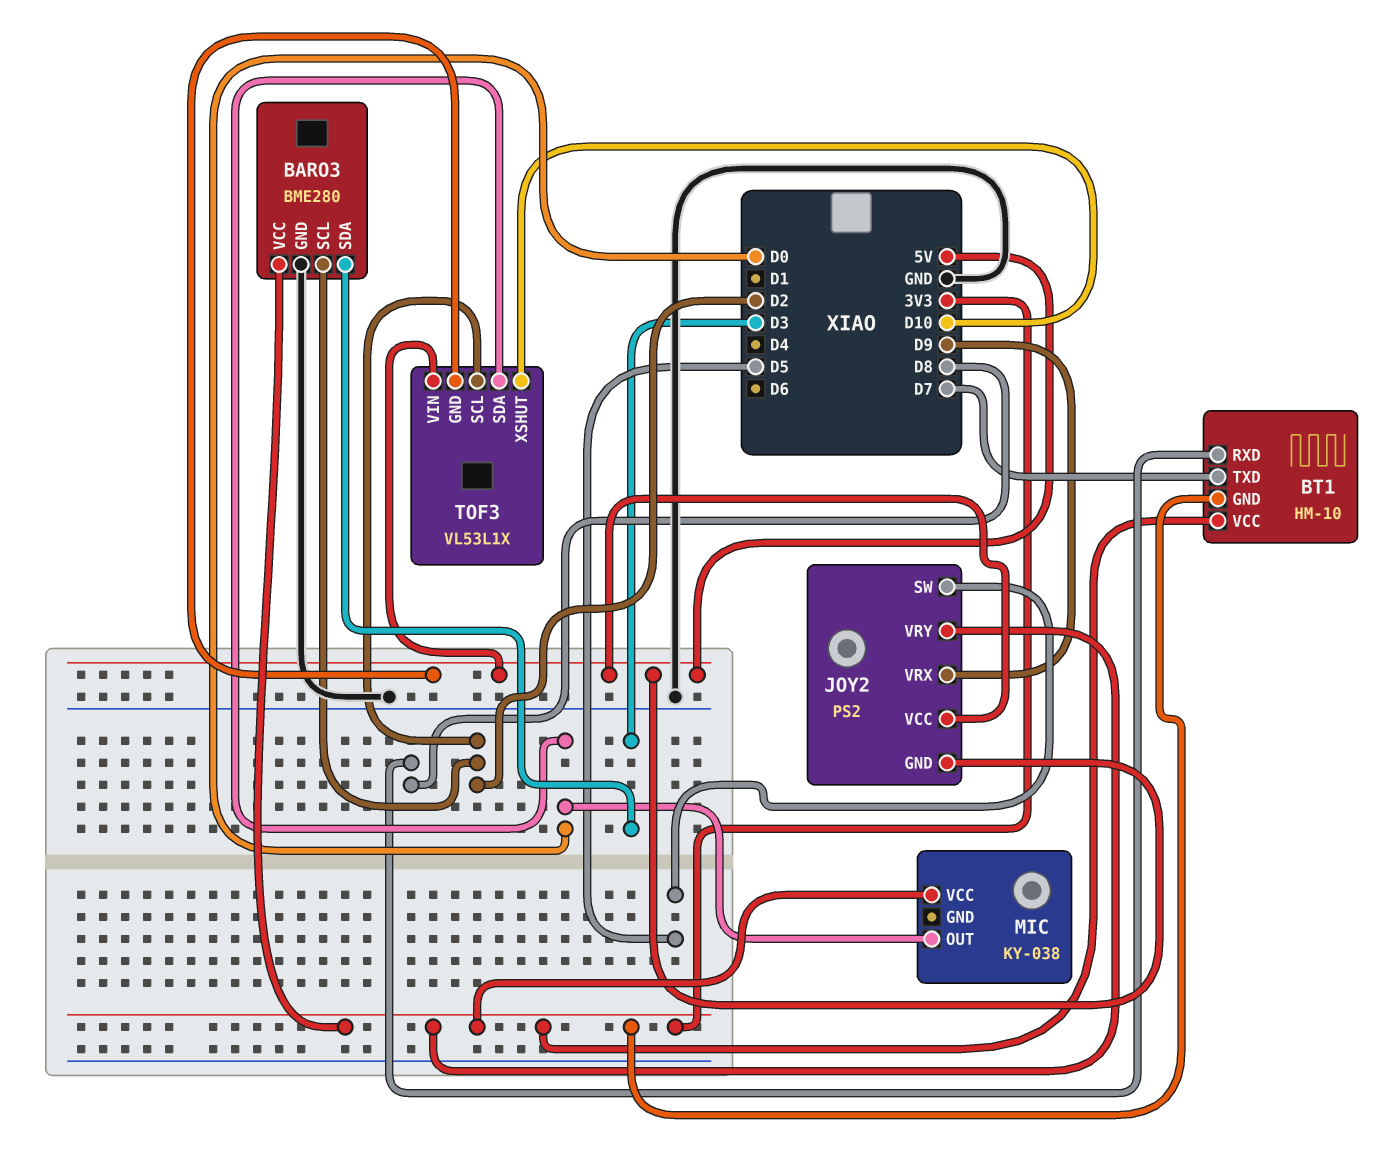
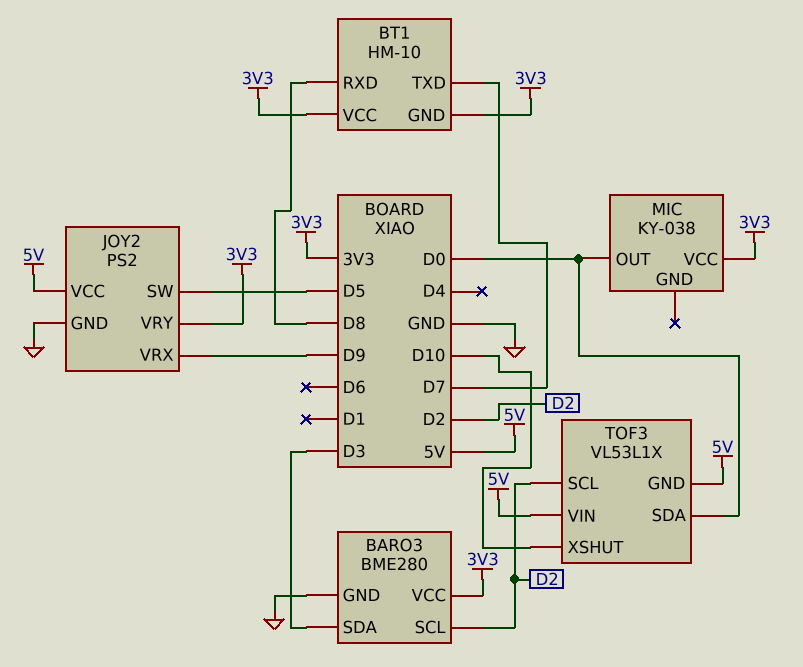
JOY2 pin GND: 5V -> GND

